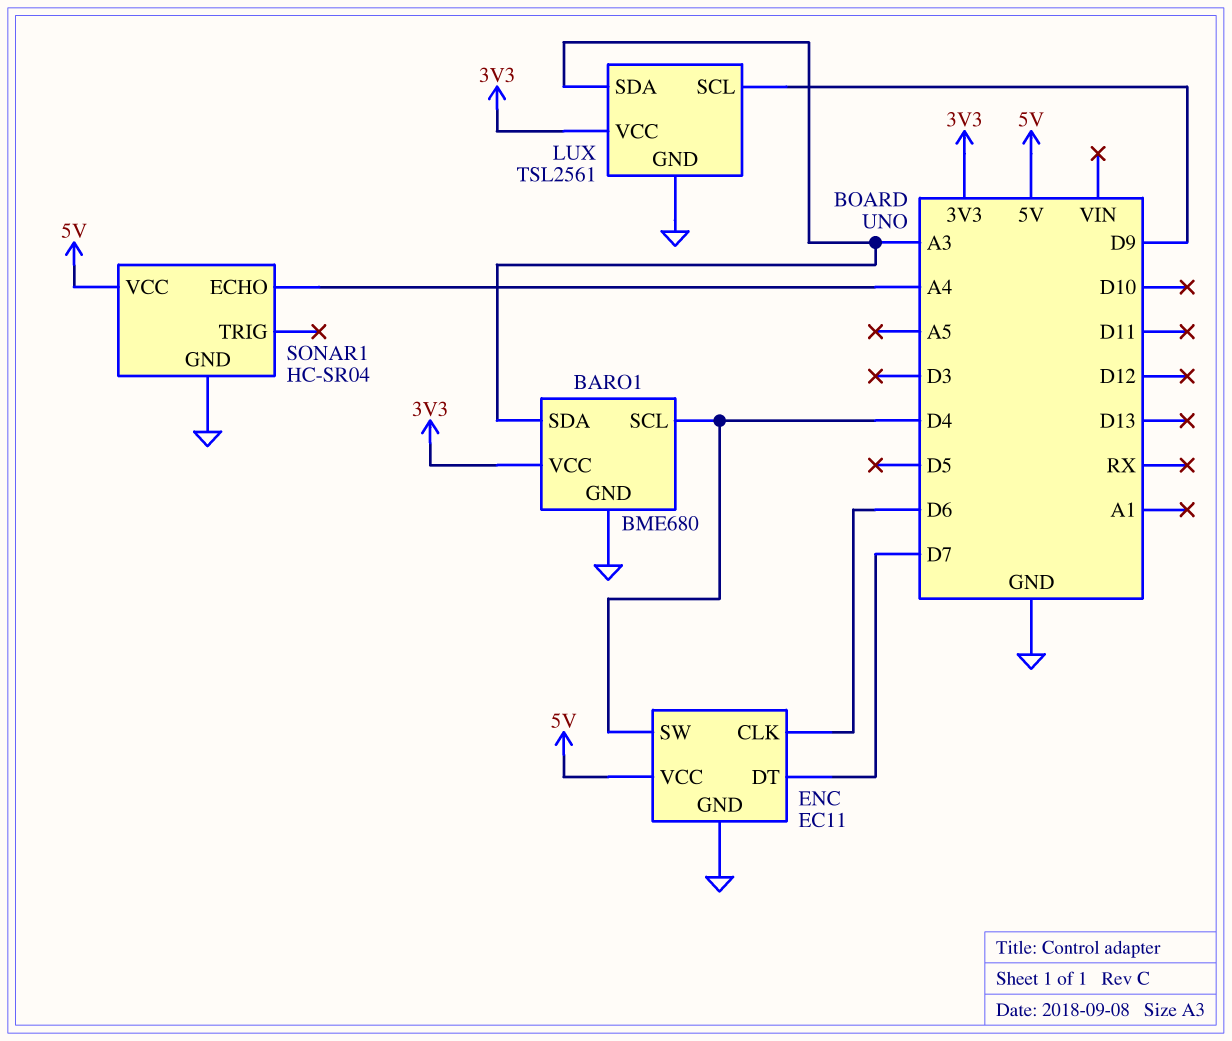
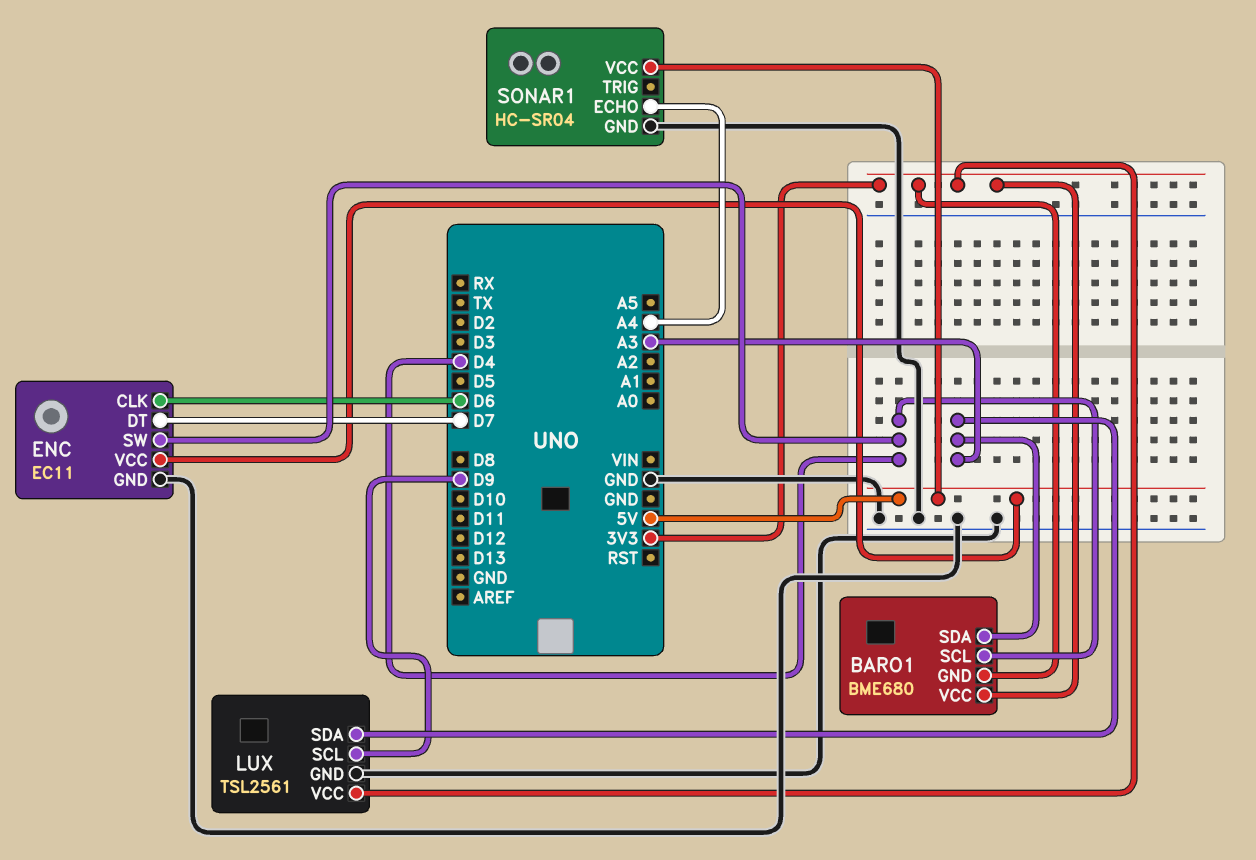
BARO1 pin GND: GND -> 3V3

